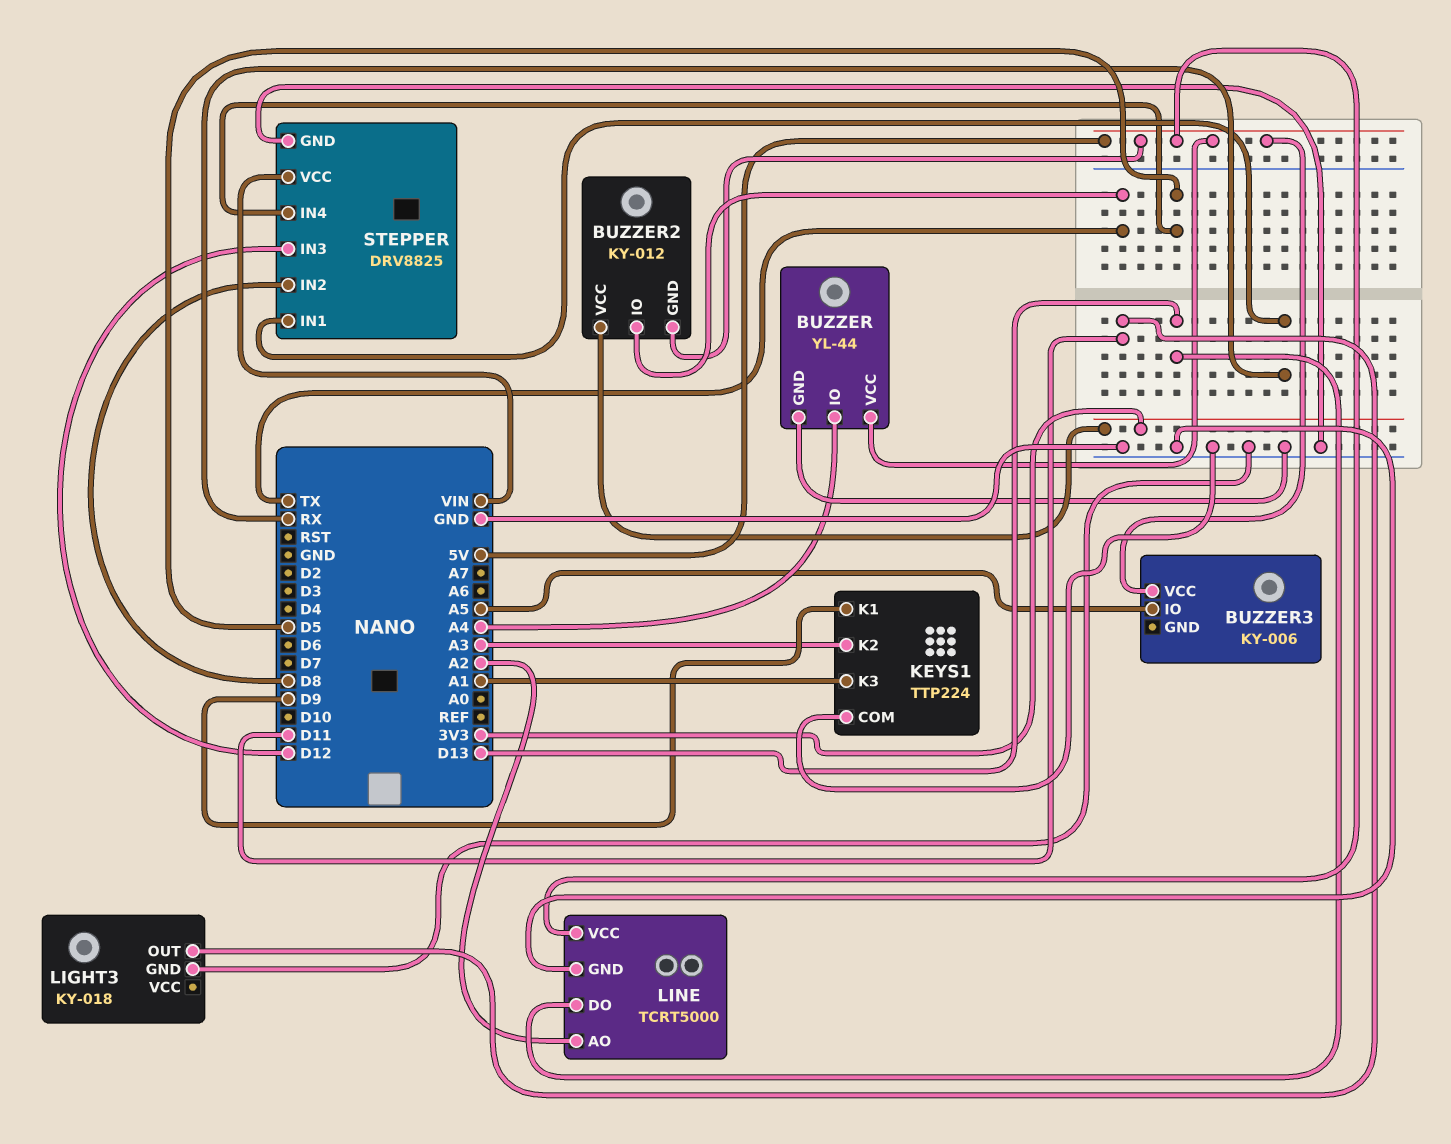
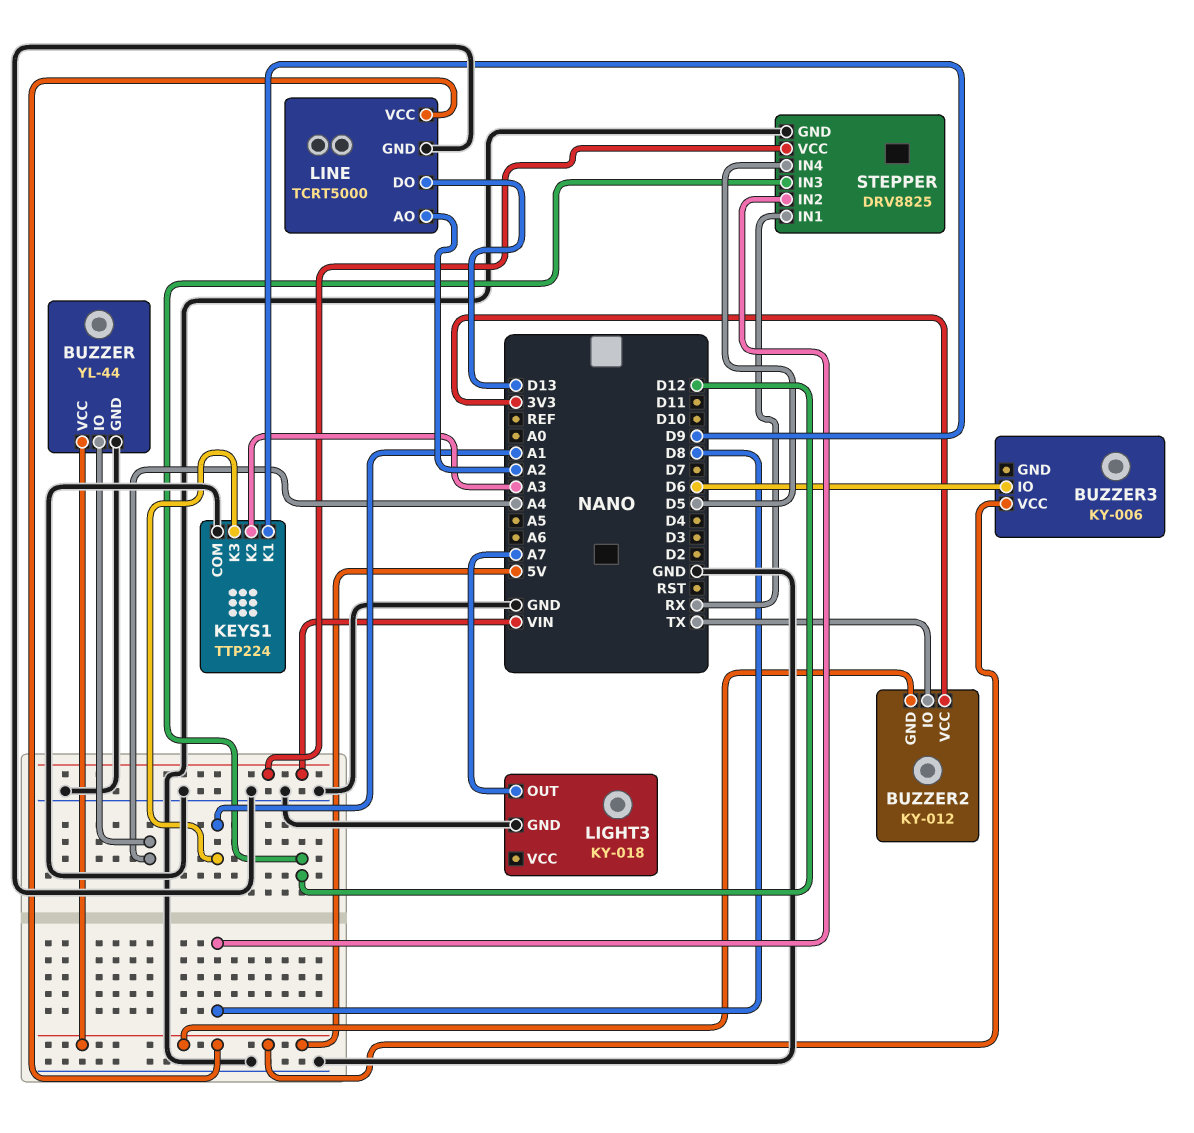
BUZZER3 pin IO: A5 -> D6
LIGHT3 pin OUT: D11 -> A7

